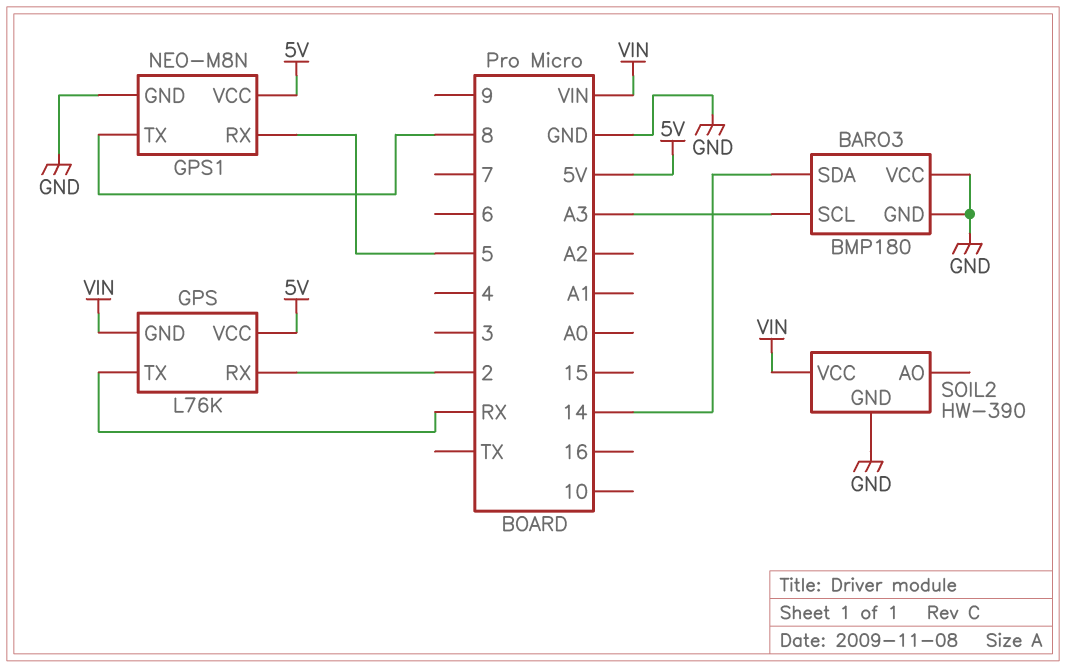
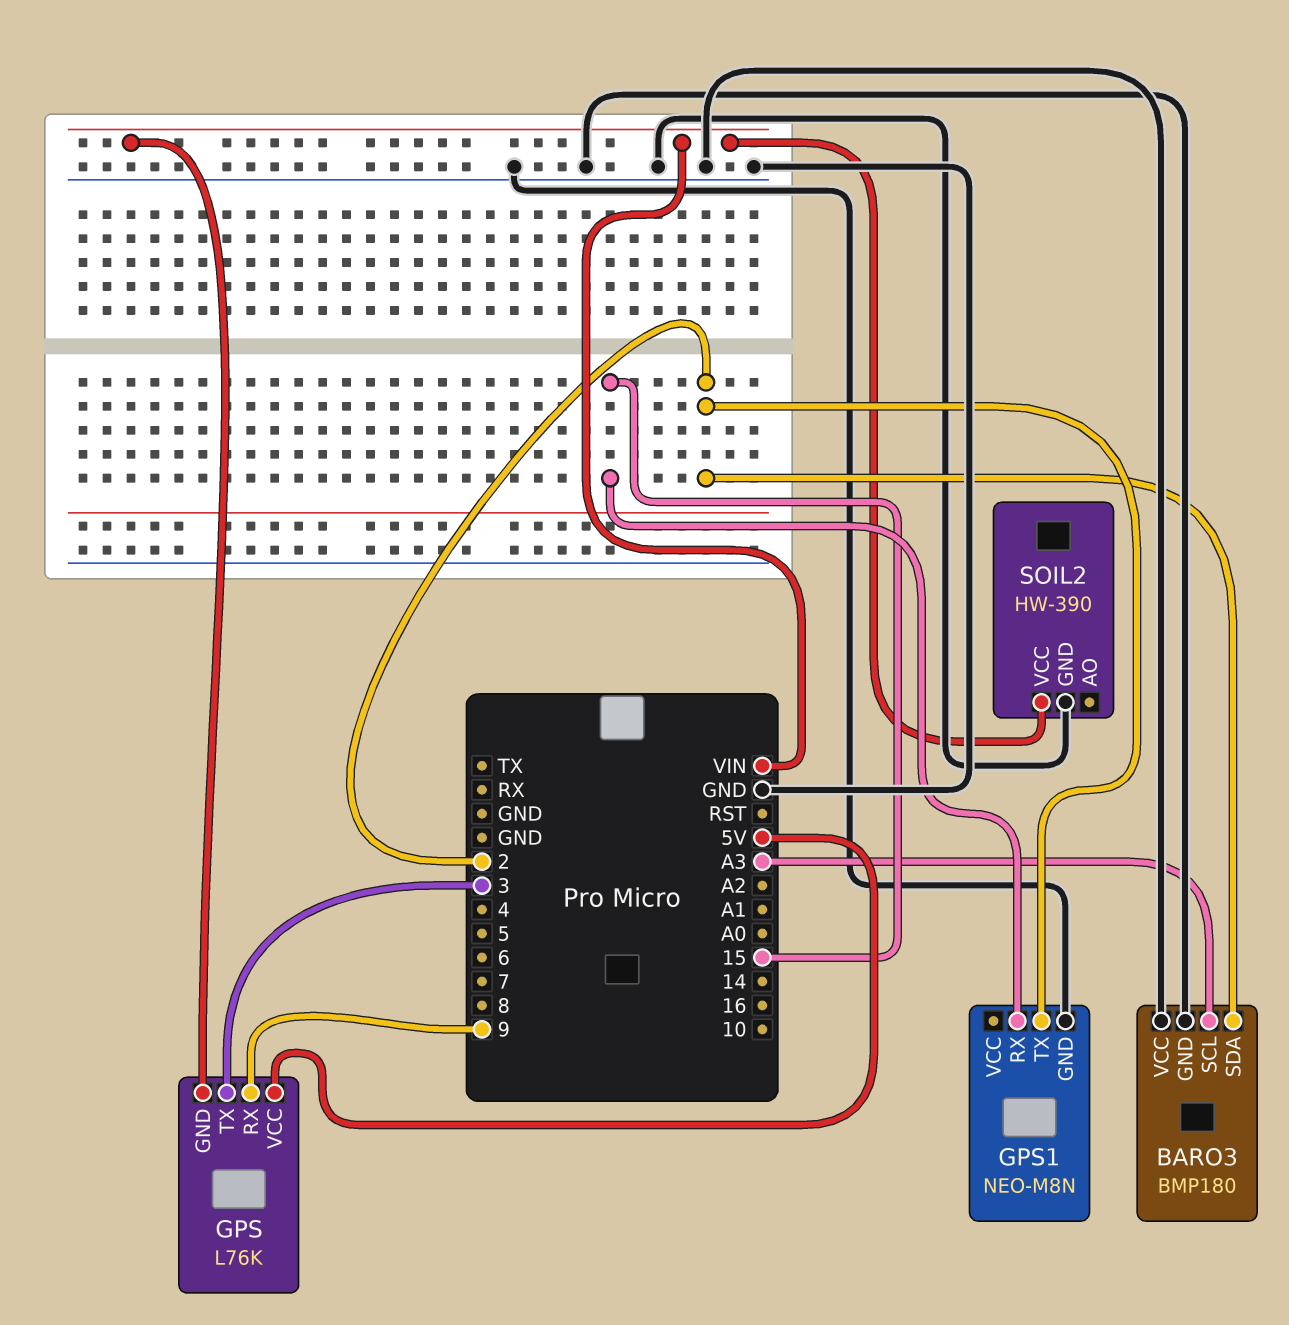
BARO3 pin SDA: 14 -> 2
GPS pin RX: 2 -> 9
GPS pin TX: RX -> 3
GPS1 pin RX: 5 -> 15
GPS1 pin TX: 8 -> 2
GPS1 pin VCC: 5V -> none

